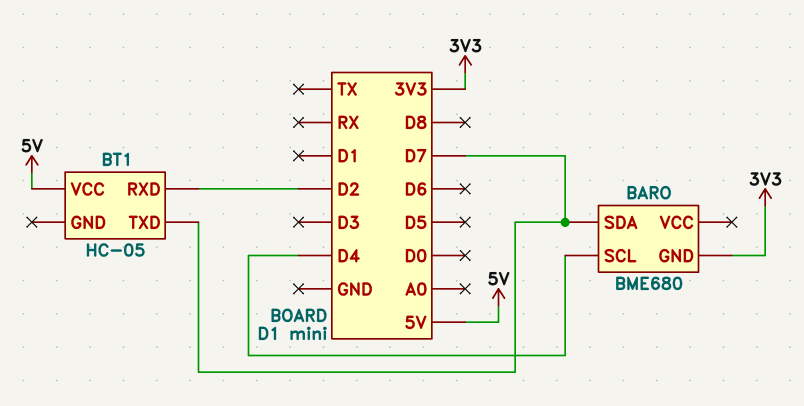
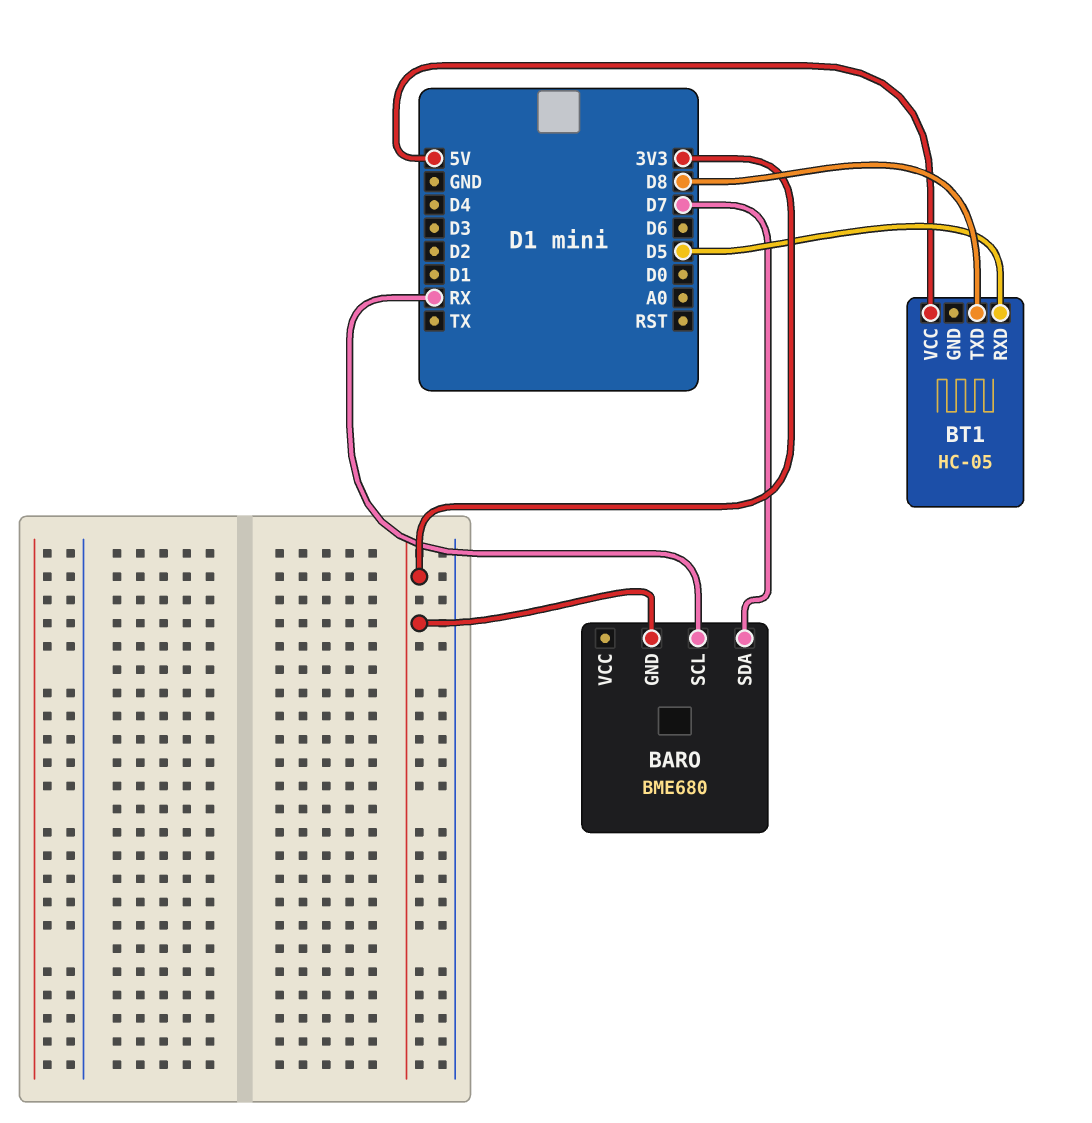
BARO pin SCL: D4 -> RX
BT1 pin RXD: D2 -> D5
BT1 pin TXD: D7 -> D8

